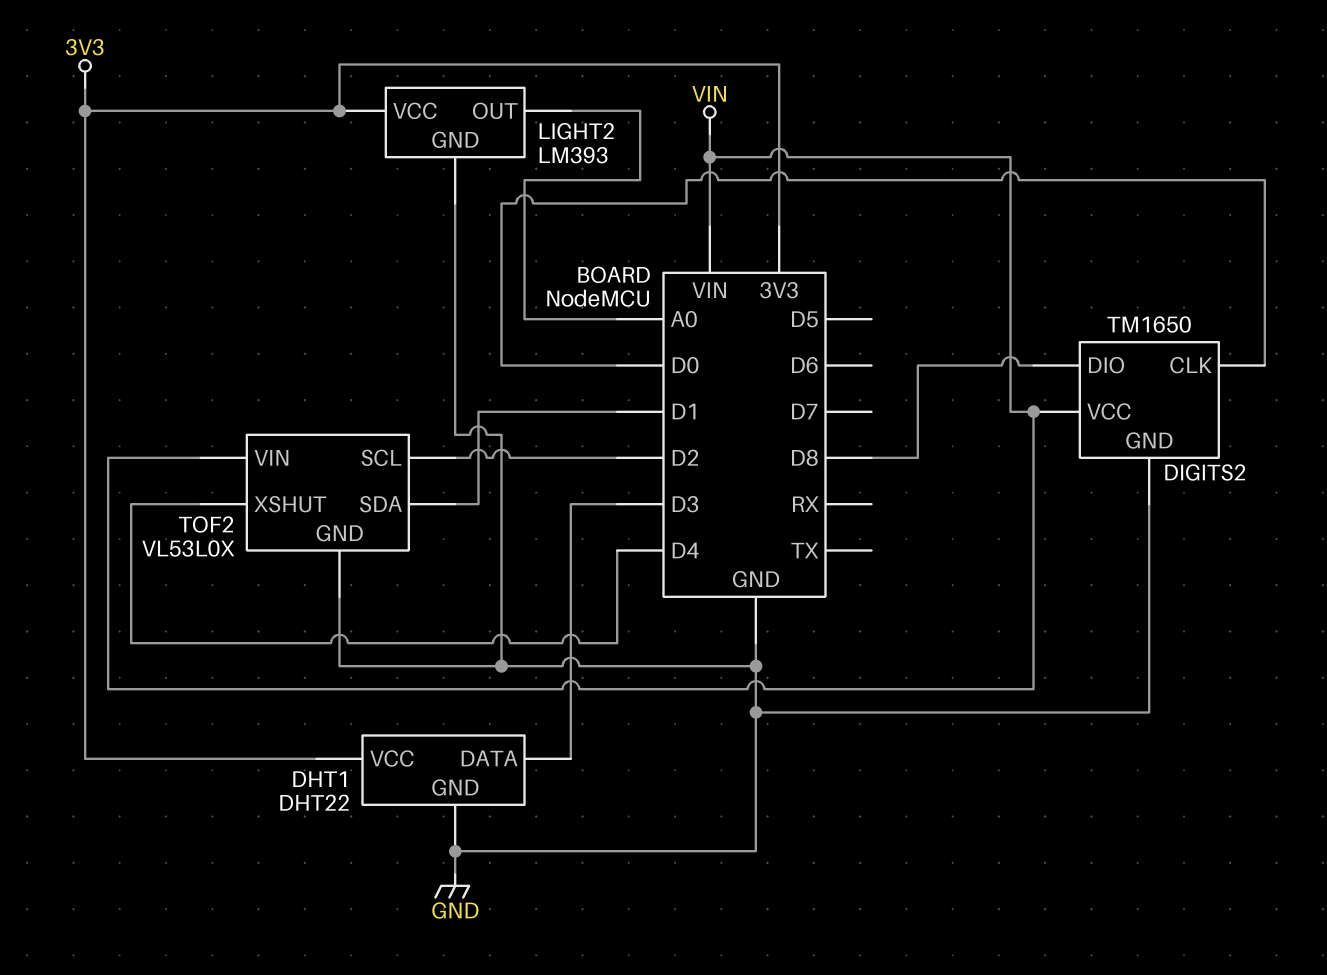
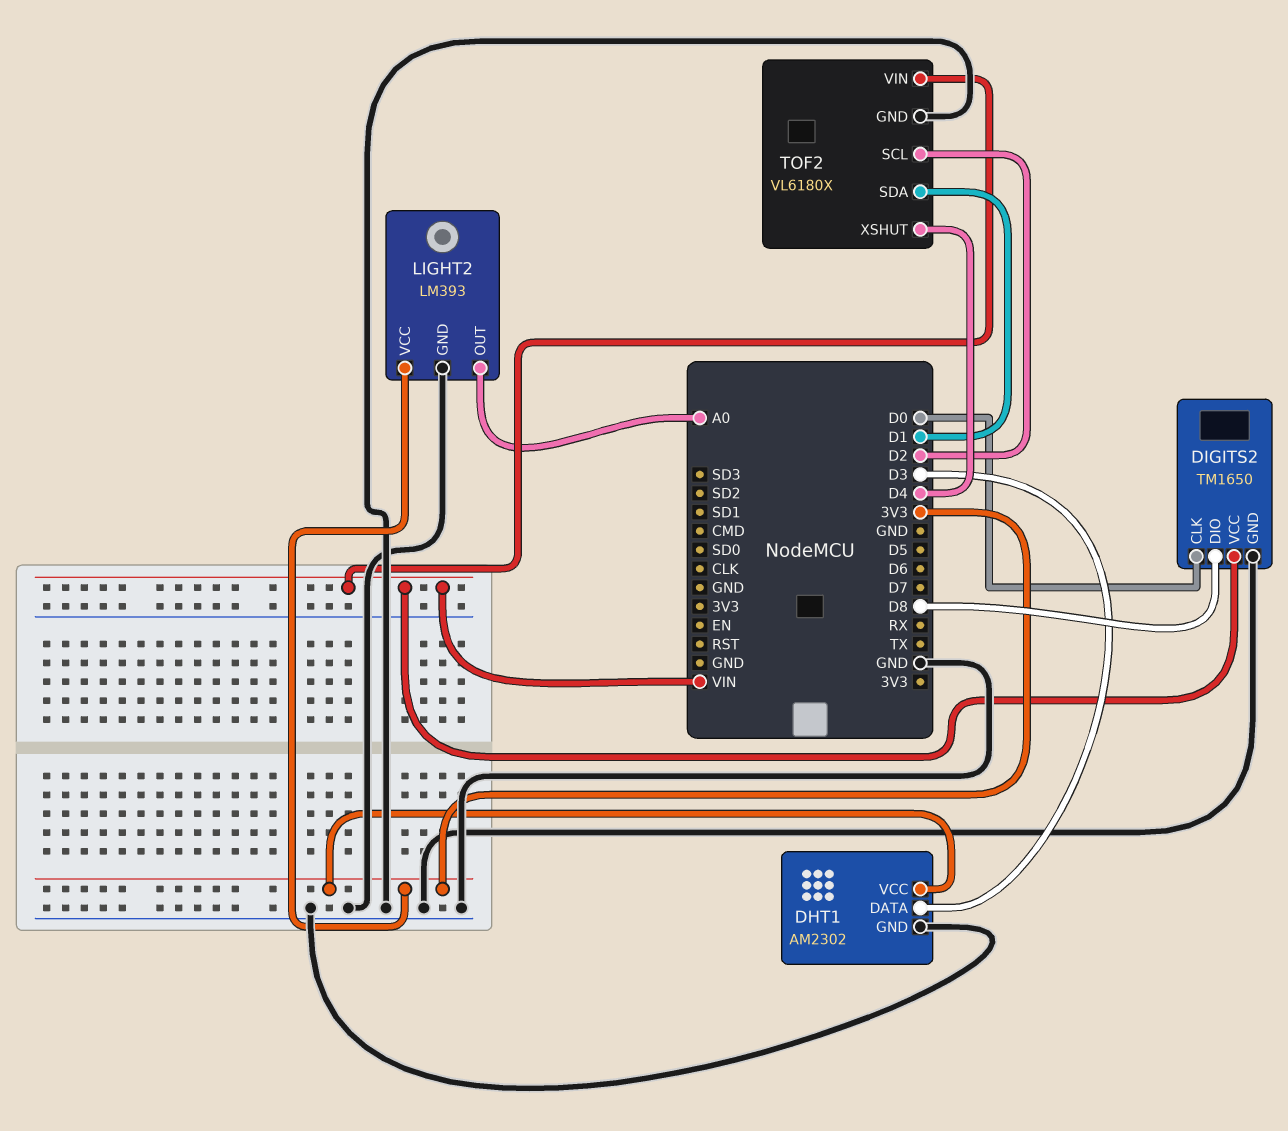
DHT1: DHT22 -> AM2302
TOF2: VL53L0X -> VL6180X

